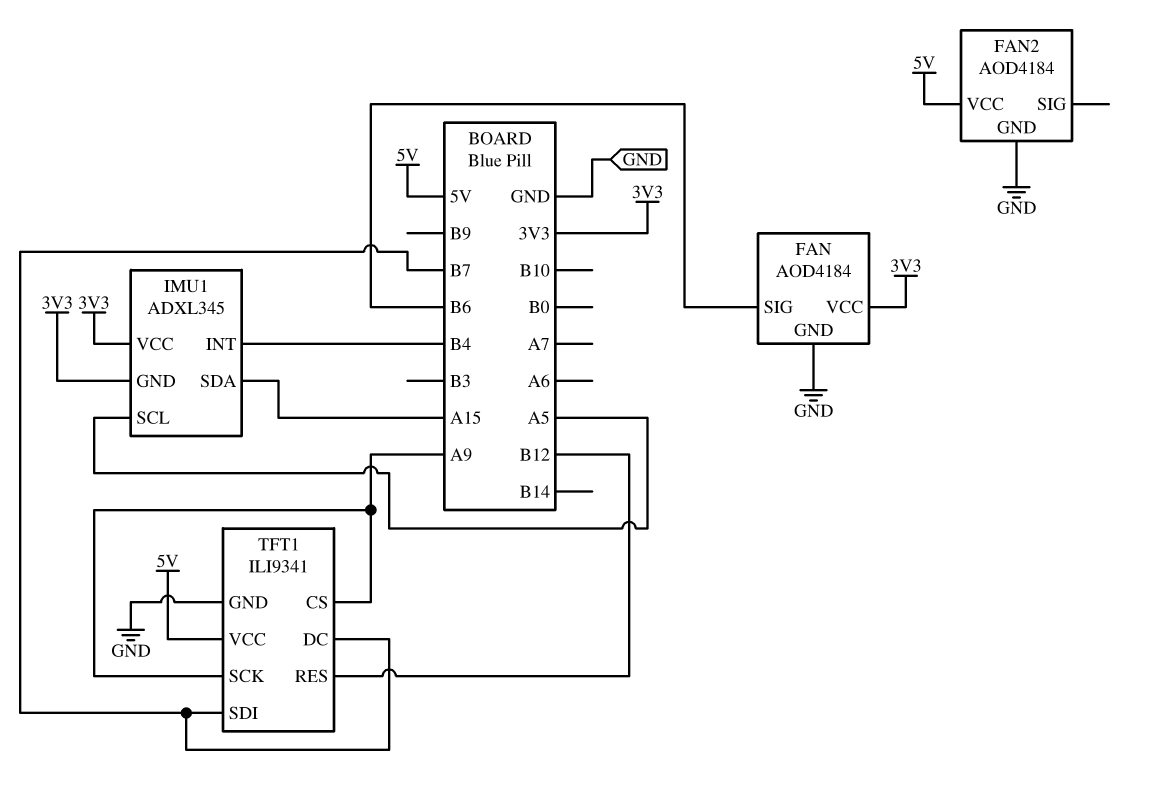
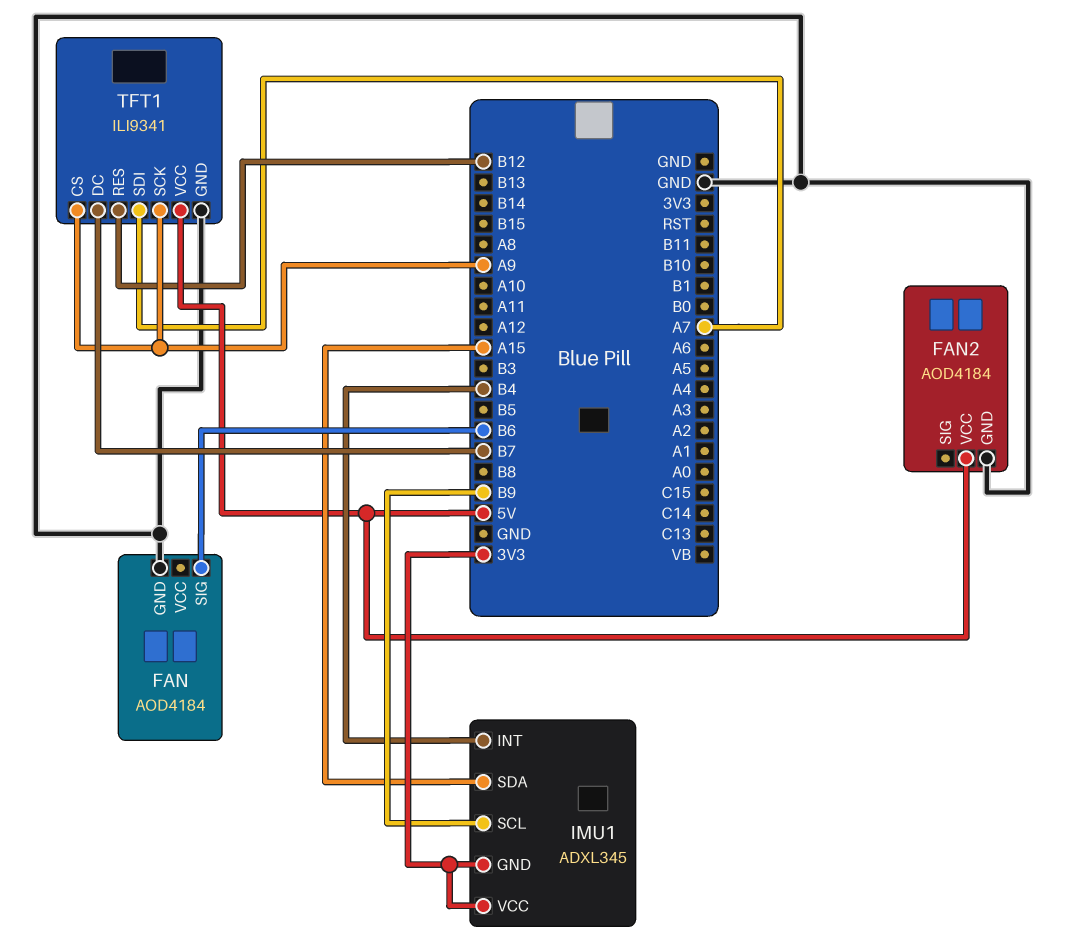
FAN pin VCC: 3V3 -> none
IMU1 pin SCL: A5 -> B9
TFT1 pin SDI: B7 -> A7

